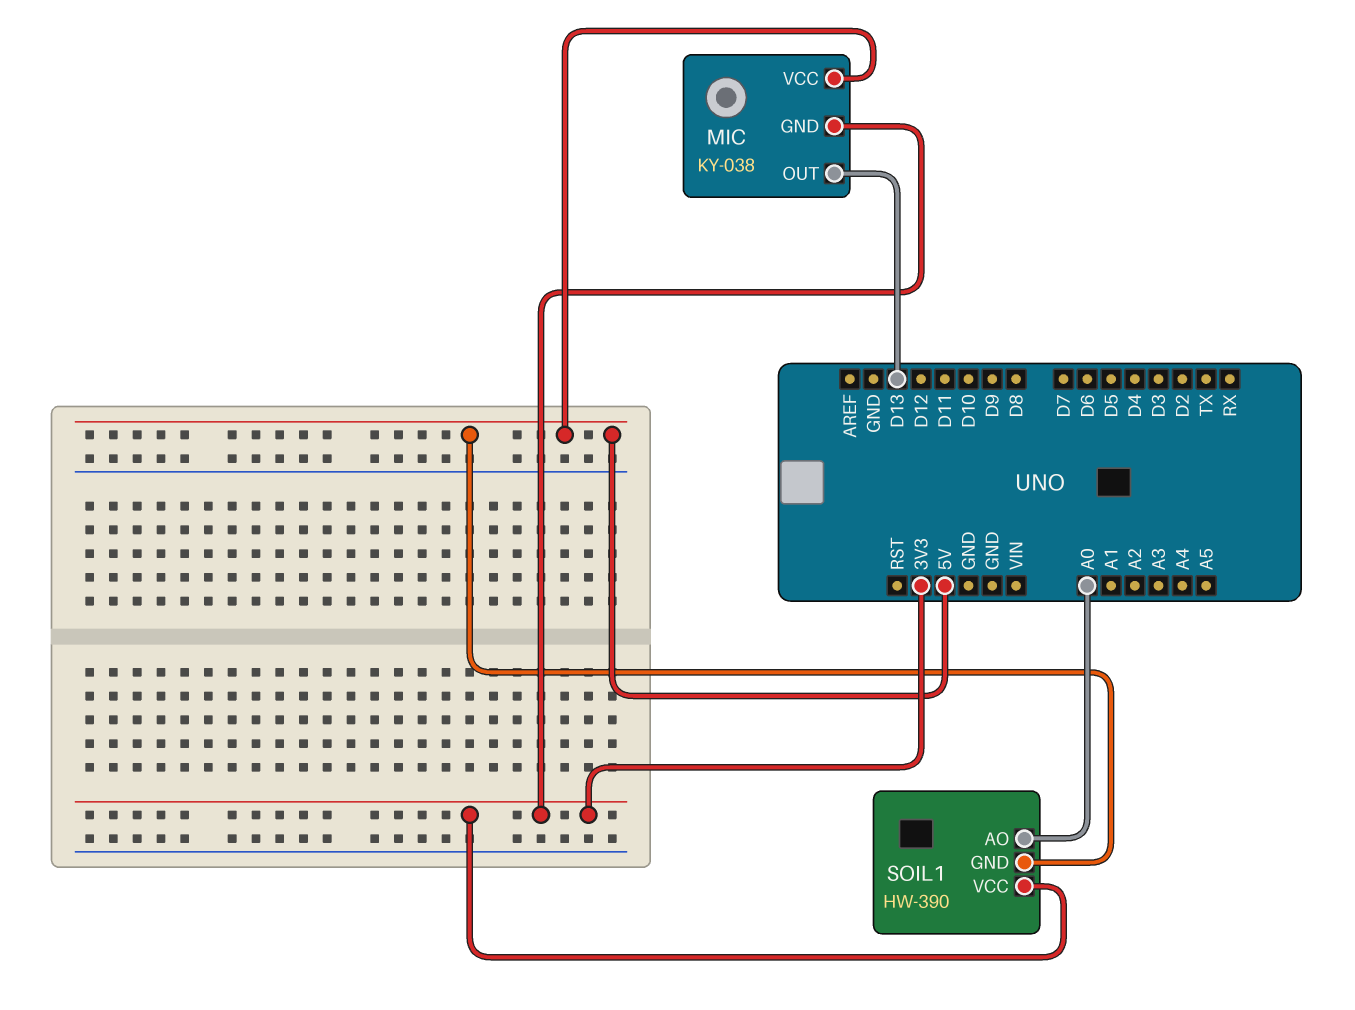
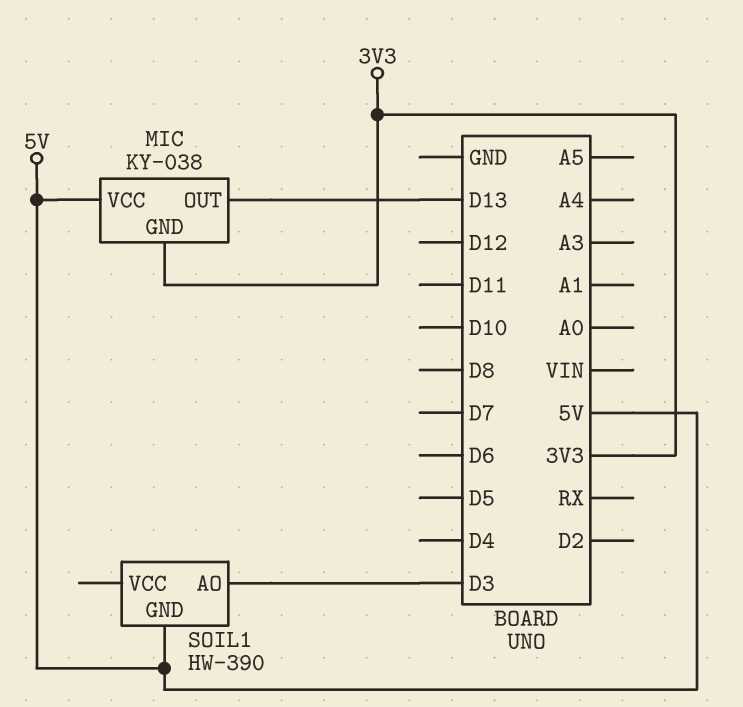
SOIL1 pin AO: A0 -> D3
SOIL1 pin VCC: 3V3 -> none

